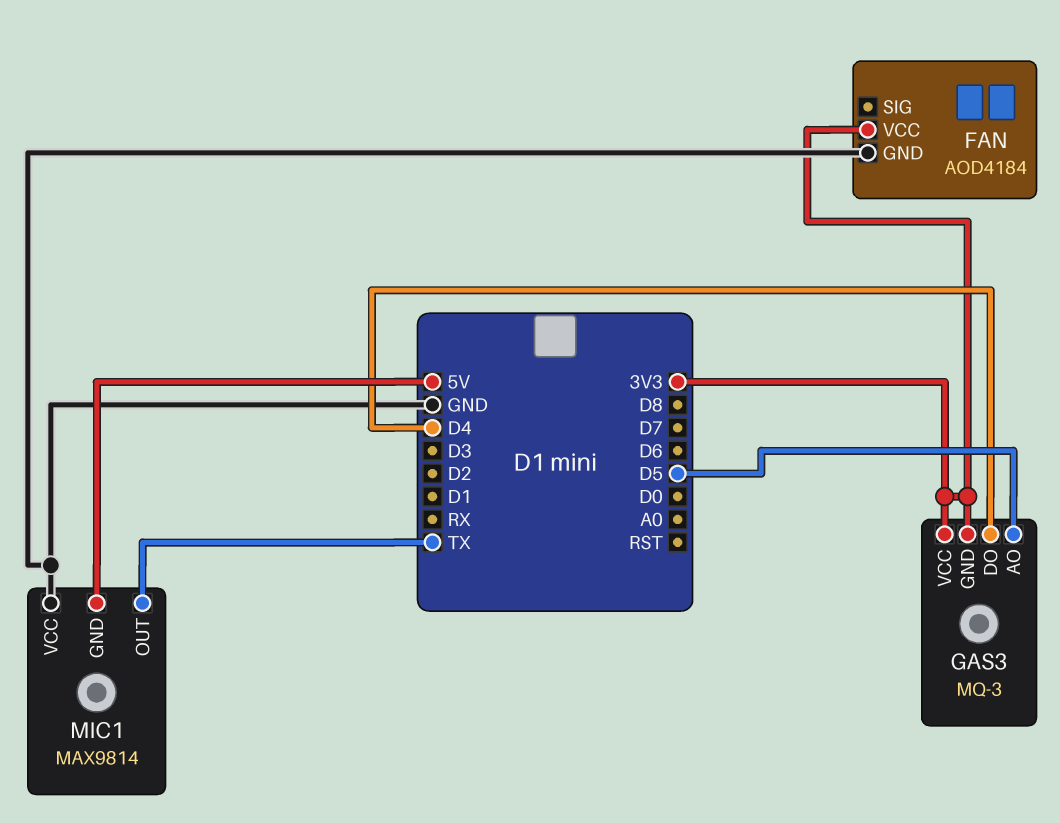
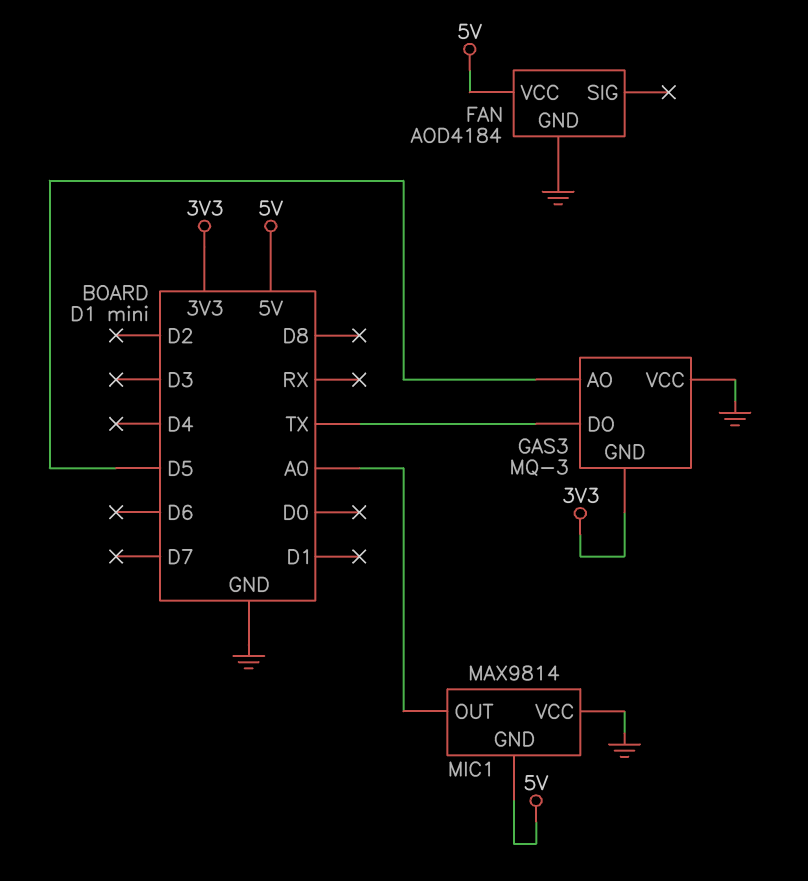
FAN pin VCC: 3V3 -> 5V
GAS3 pin DO: D4 -> TX
GAS3 pin VCC: 3V3 -> GND
MIC1 pin OUT: TX -> A0

